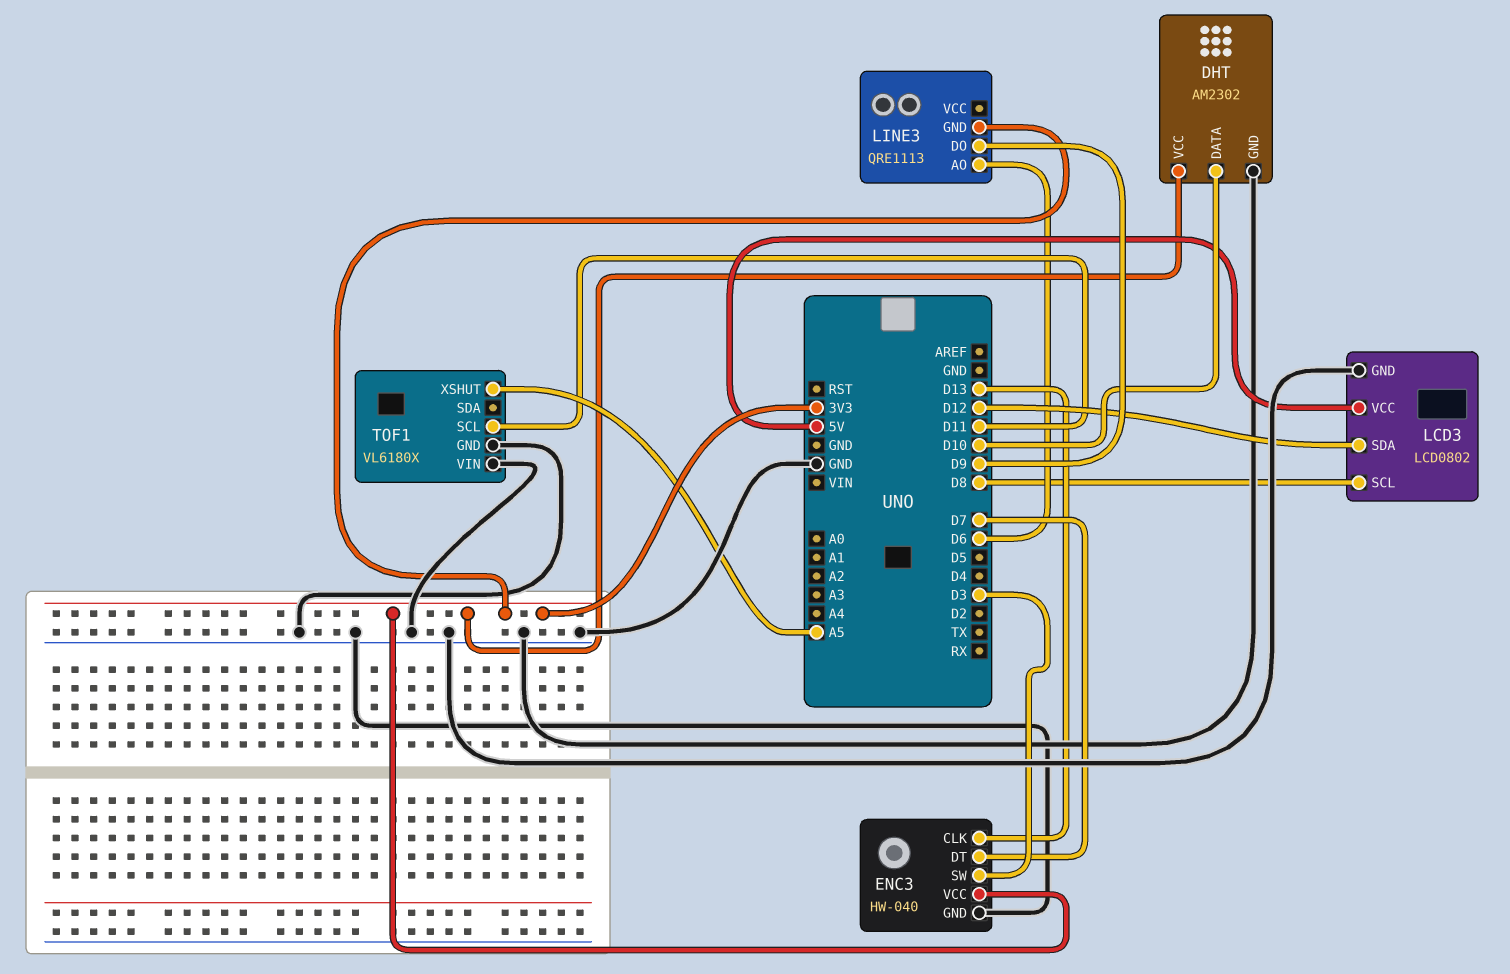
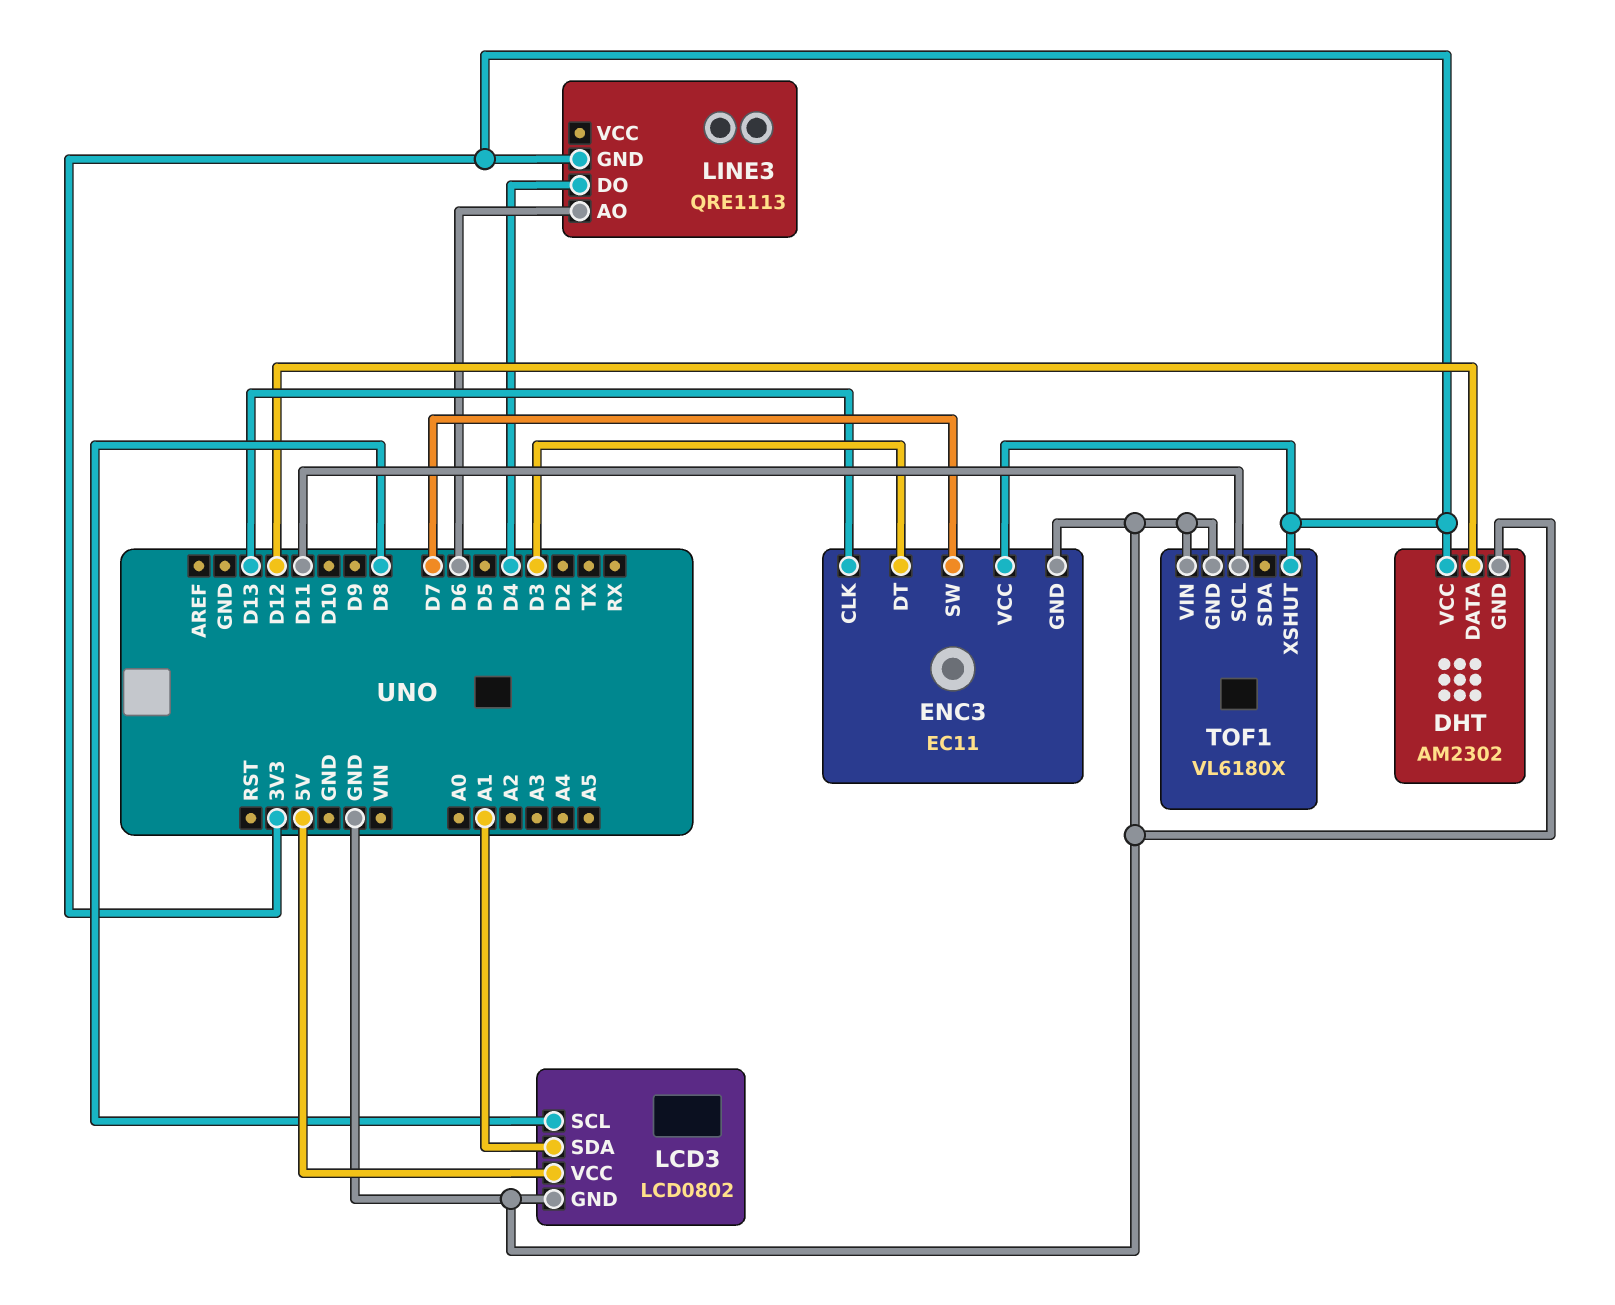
DHT pin DATA: D10 -> D12
ENC3: HW-040 -> EC11
ENC3 pin DT: D7 -> D3
ENC3 pin SW: D3 -> D7
LCD3 pin SDA: D12 -> A1
LINE3 pin DO: D9 -> D4
TOF1 pin XSHUT: A5 -> 3V3

